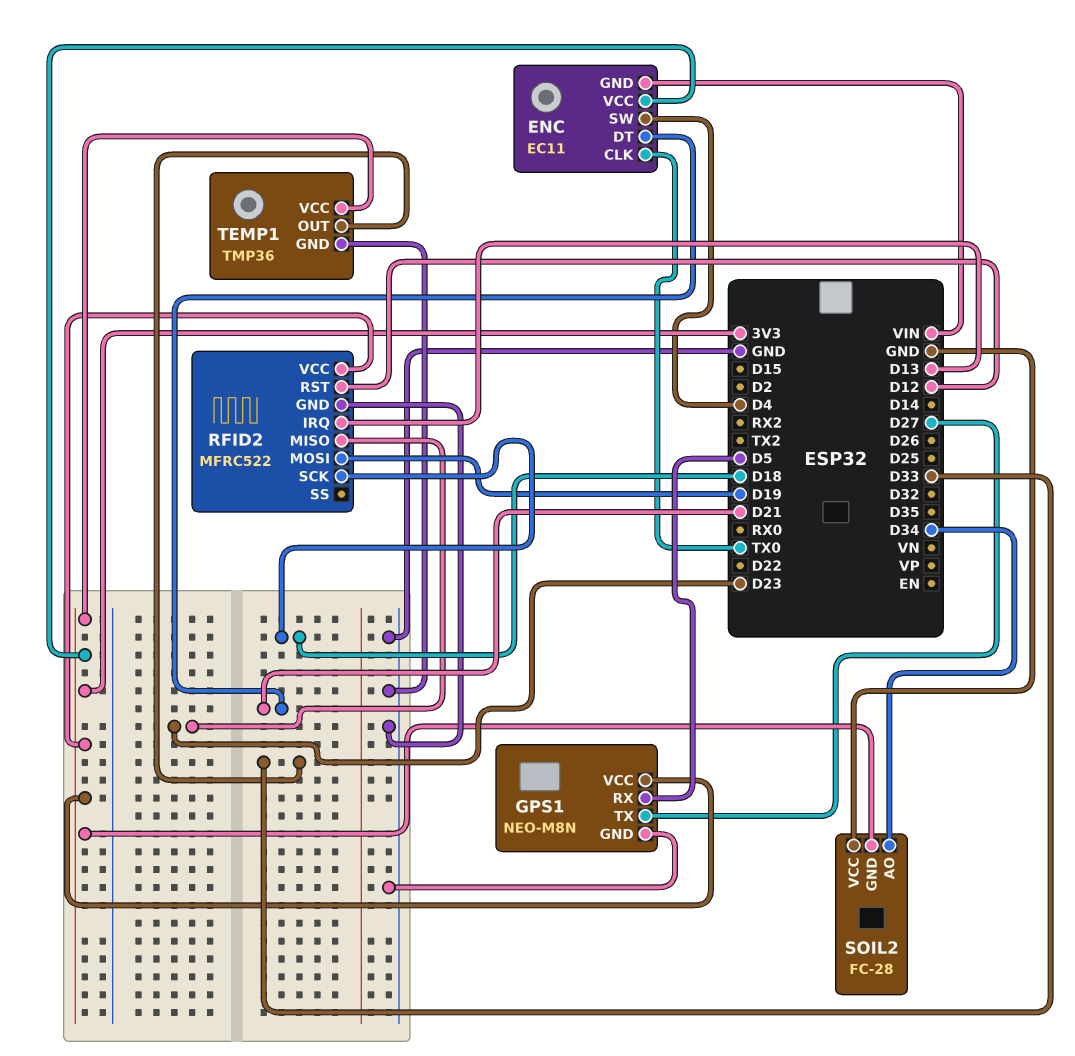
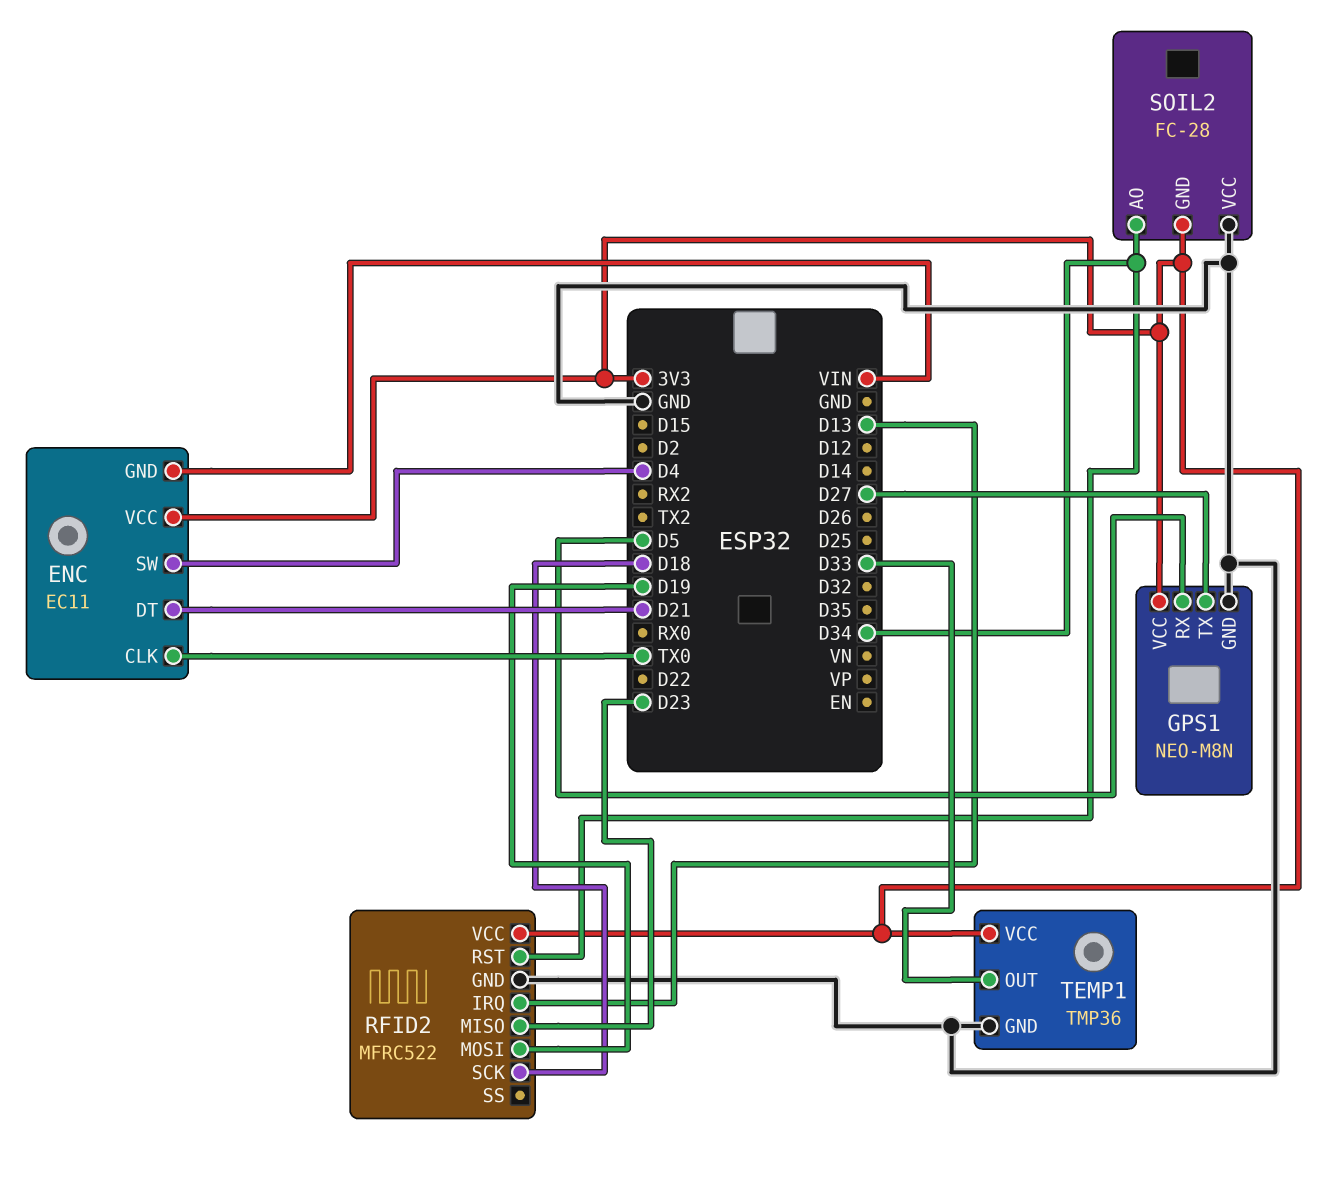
RFID2 pin RST: D12 -> D34

